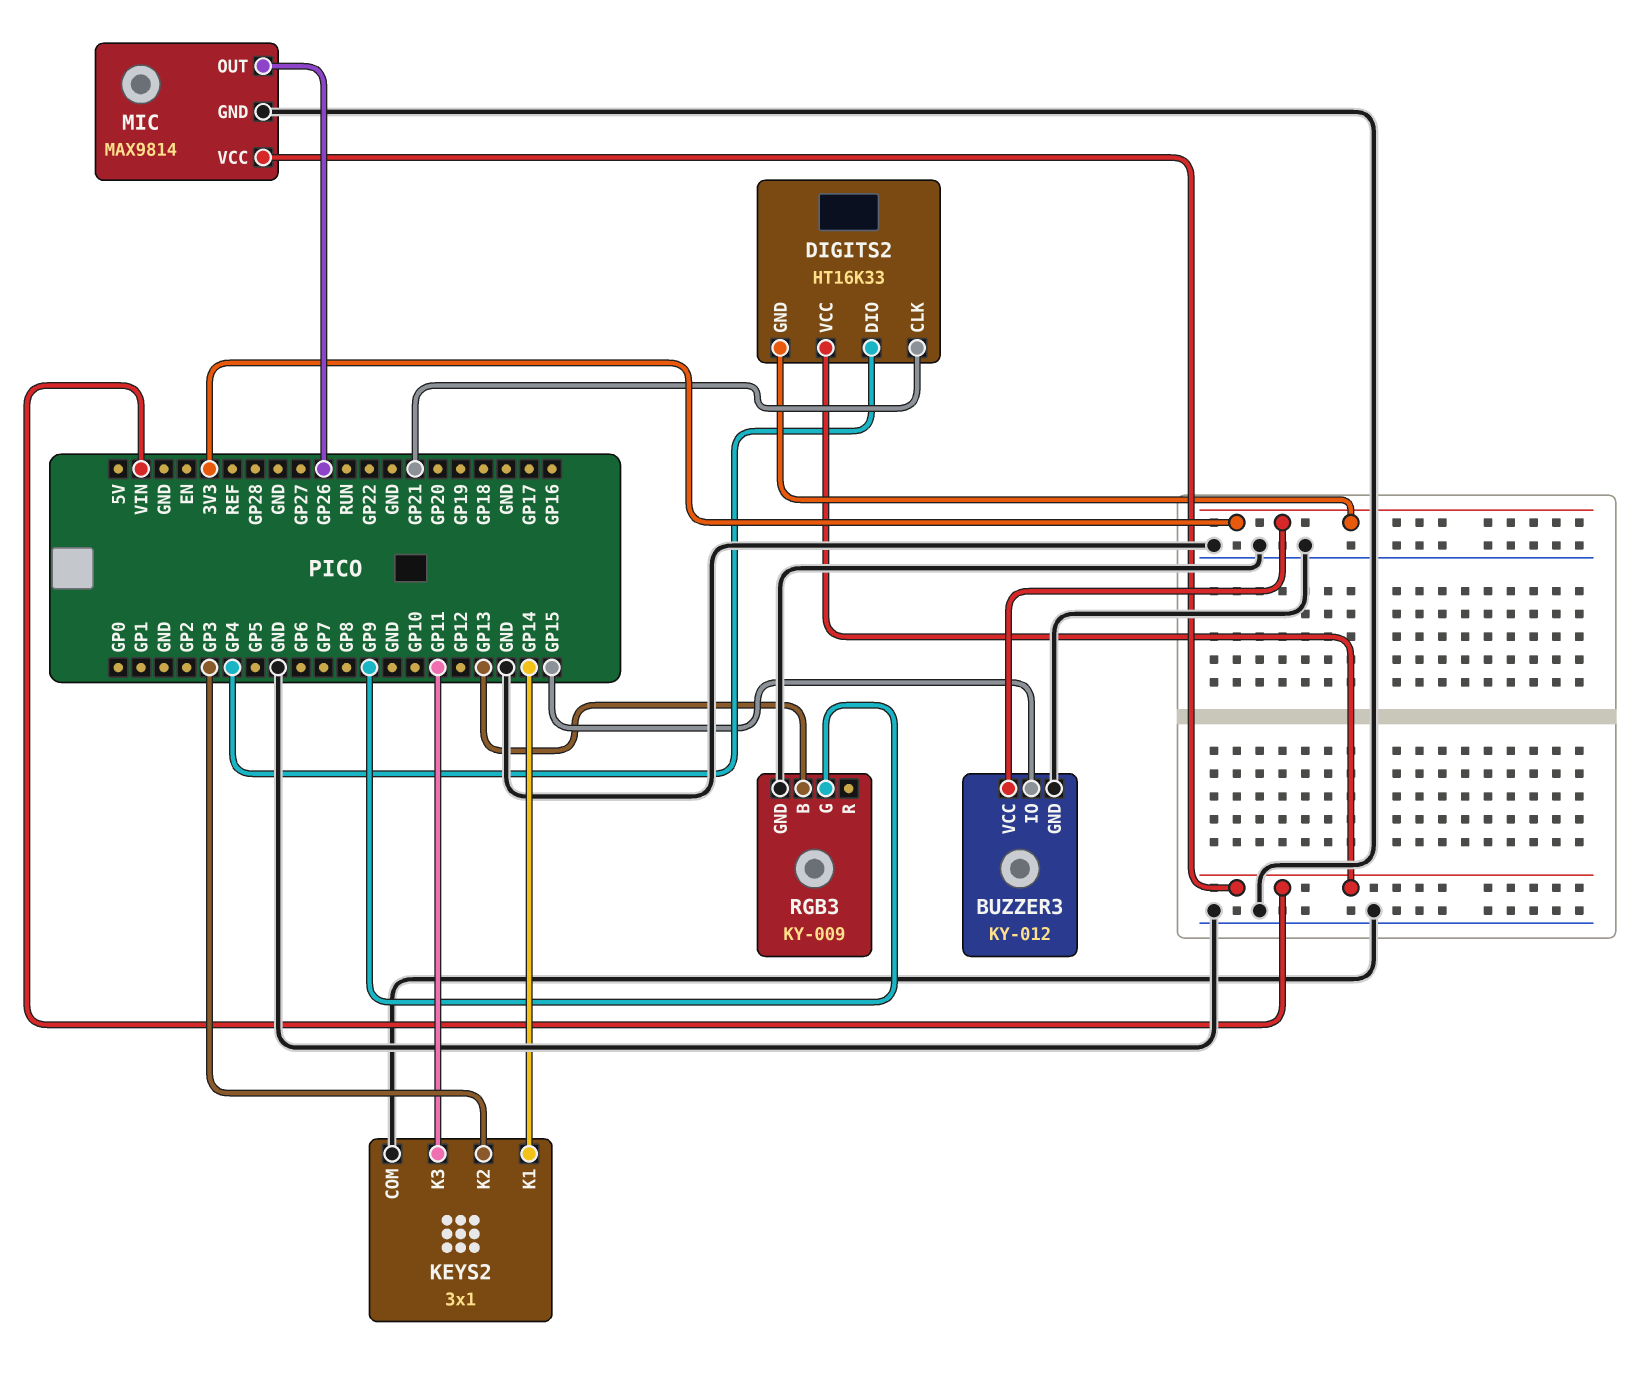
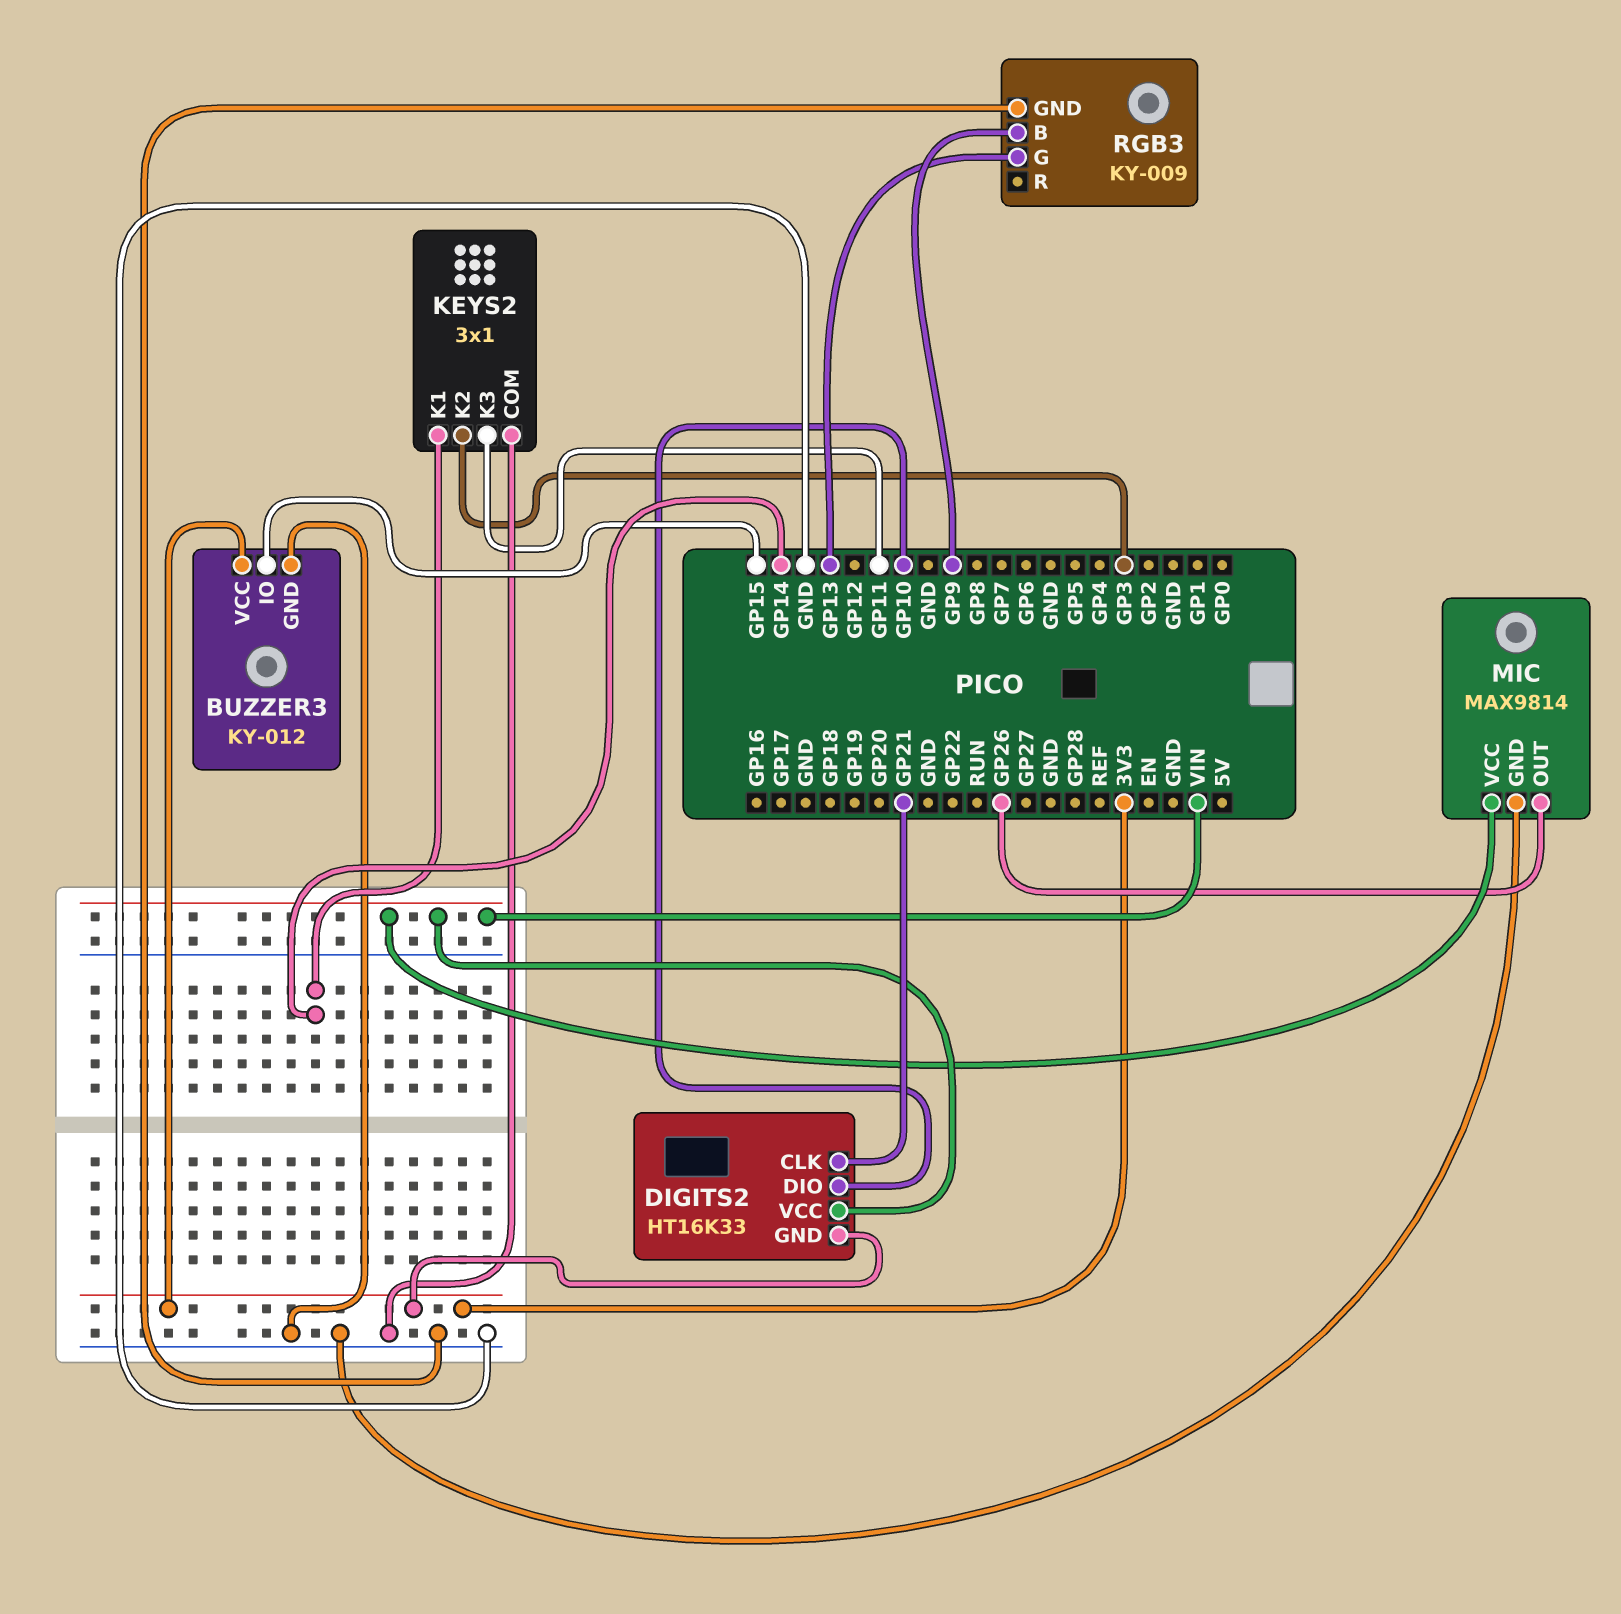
DIGITS2 pin DIO: GP4 -> GP10
RGB3 pin B: GP13 -> GP9
RGB3 pin G: GP9 -> GP13

